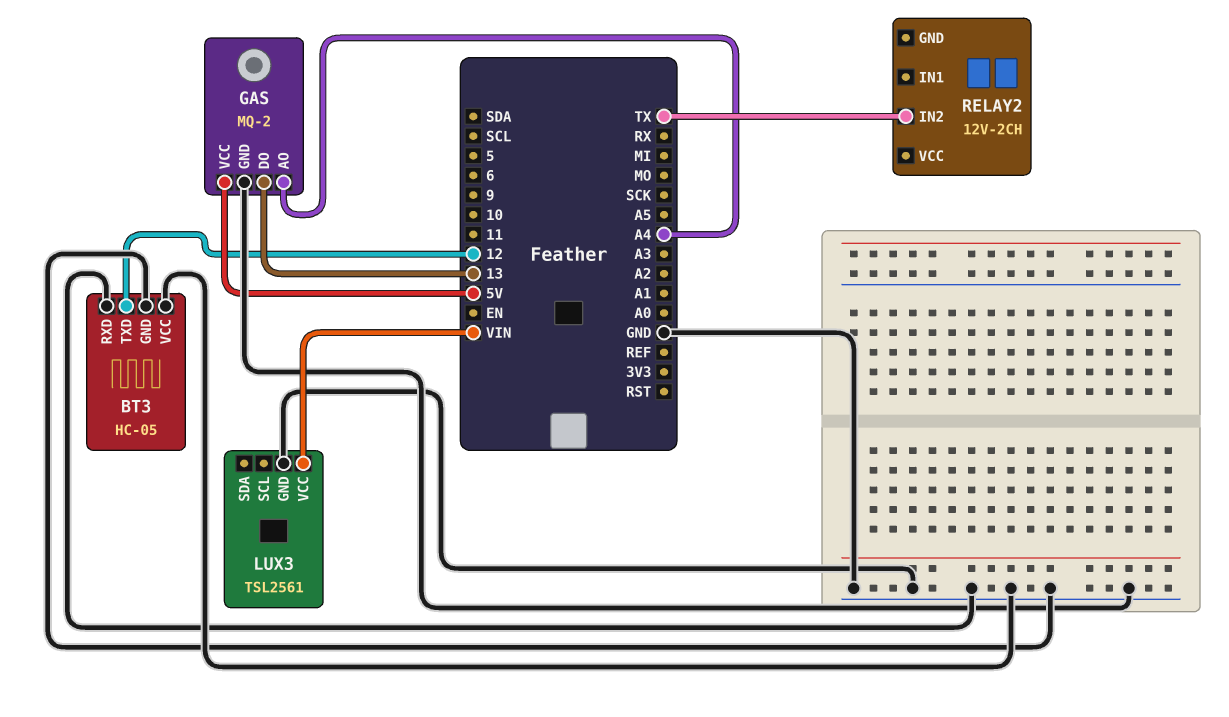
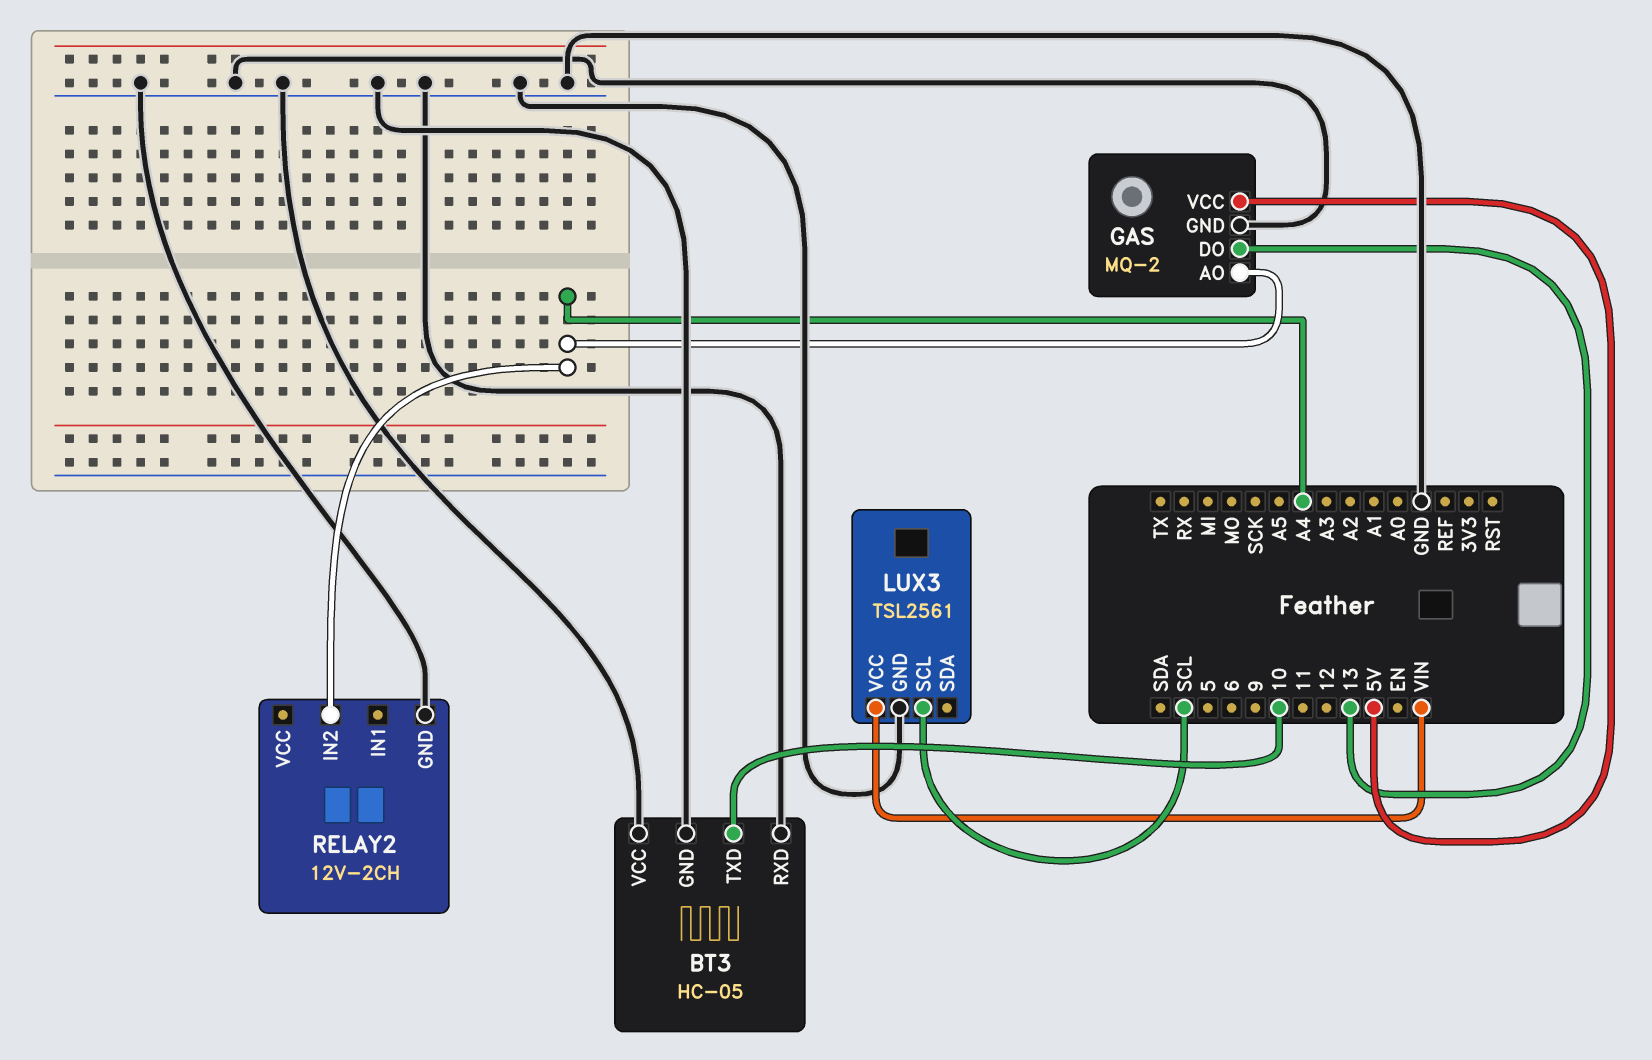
BT3 pin TXD: 12 -> 10
LUX3 pin SCL: none -> SCL
RELAY2 pin GND: none -> GND
RELAY2 pin IN2: TX -> A4

